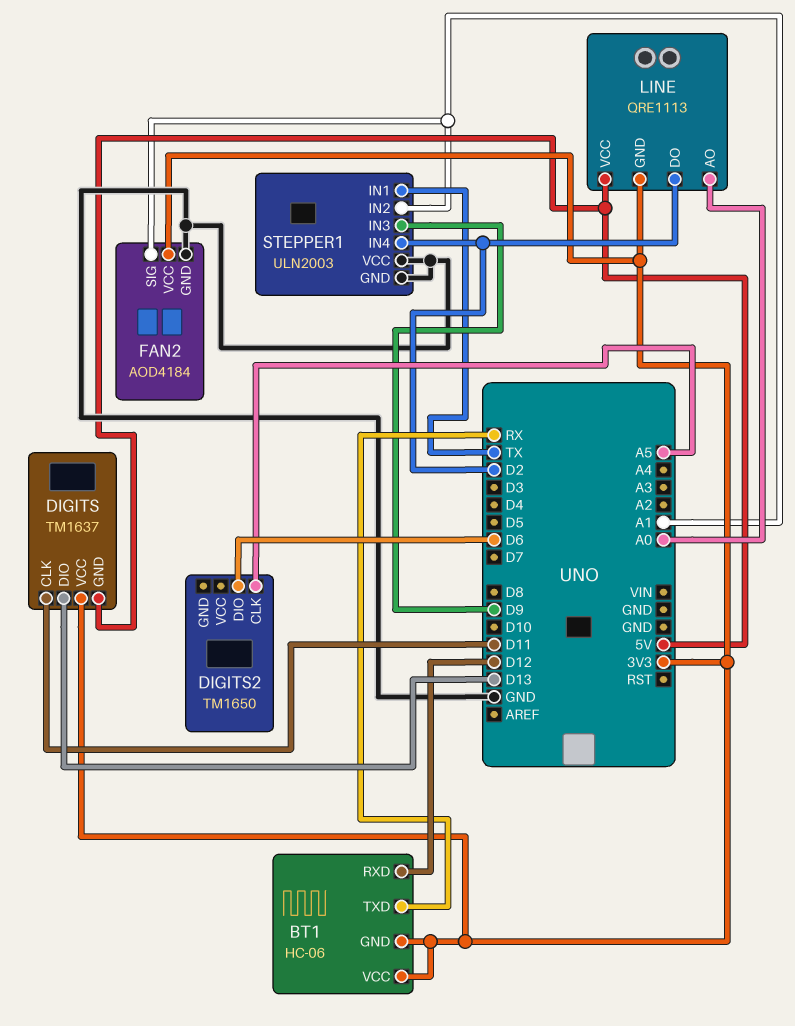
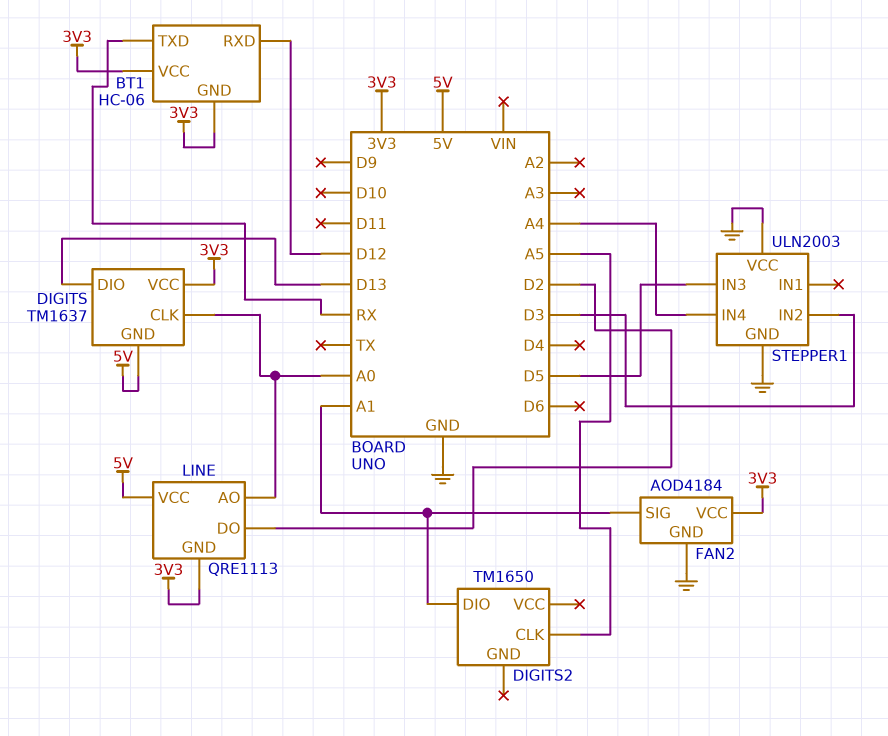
DIGITS pin CLK: D11 -> A0
DIGITS2 pin DIO: D6 -> A1
STEPPER1 pin IN1: TX -> none
STEPPER1 pin IN2: A1 -> D3
STEPPER1 pin IN3: D9 -> D5
STEPPER1 pin IN4: D2 -> A4

